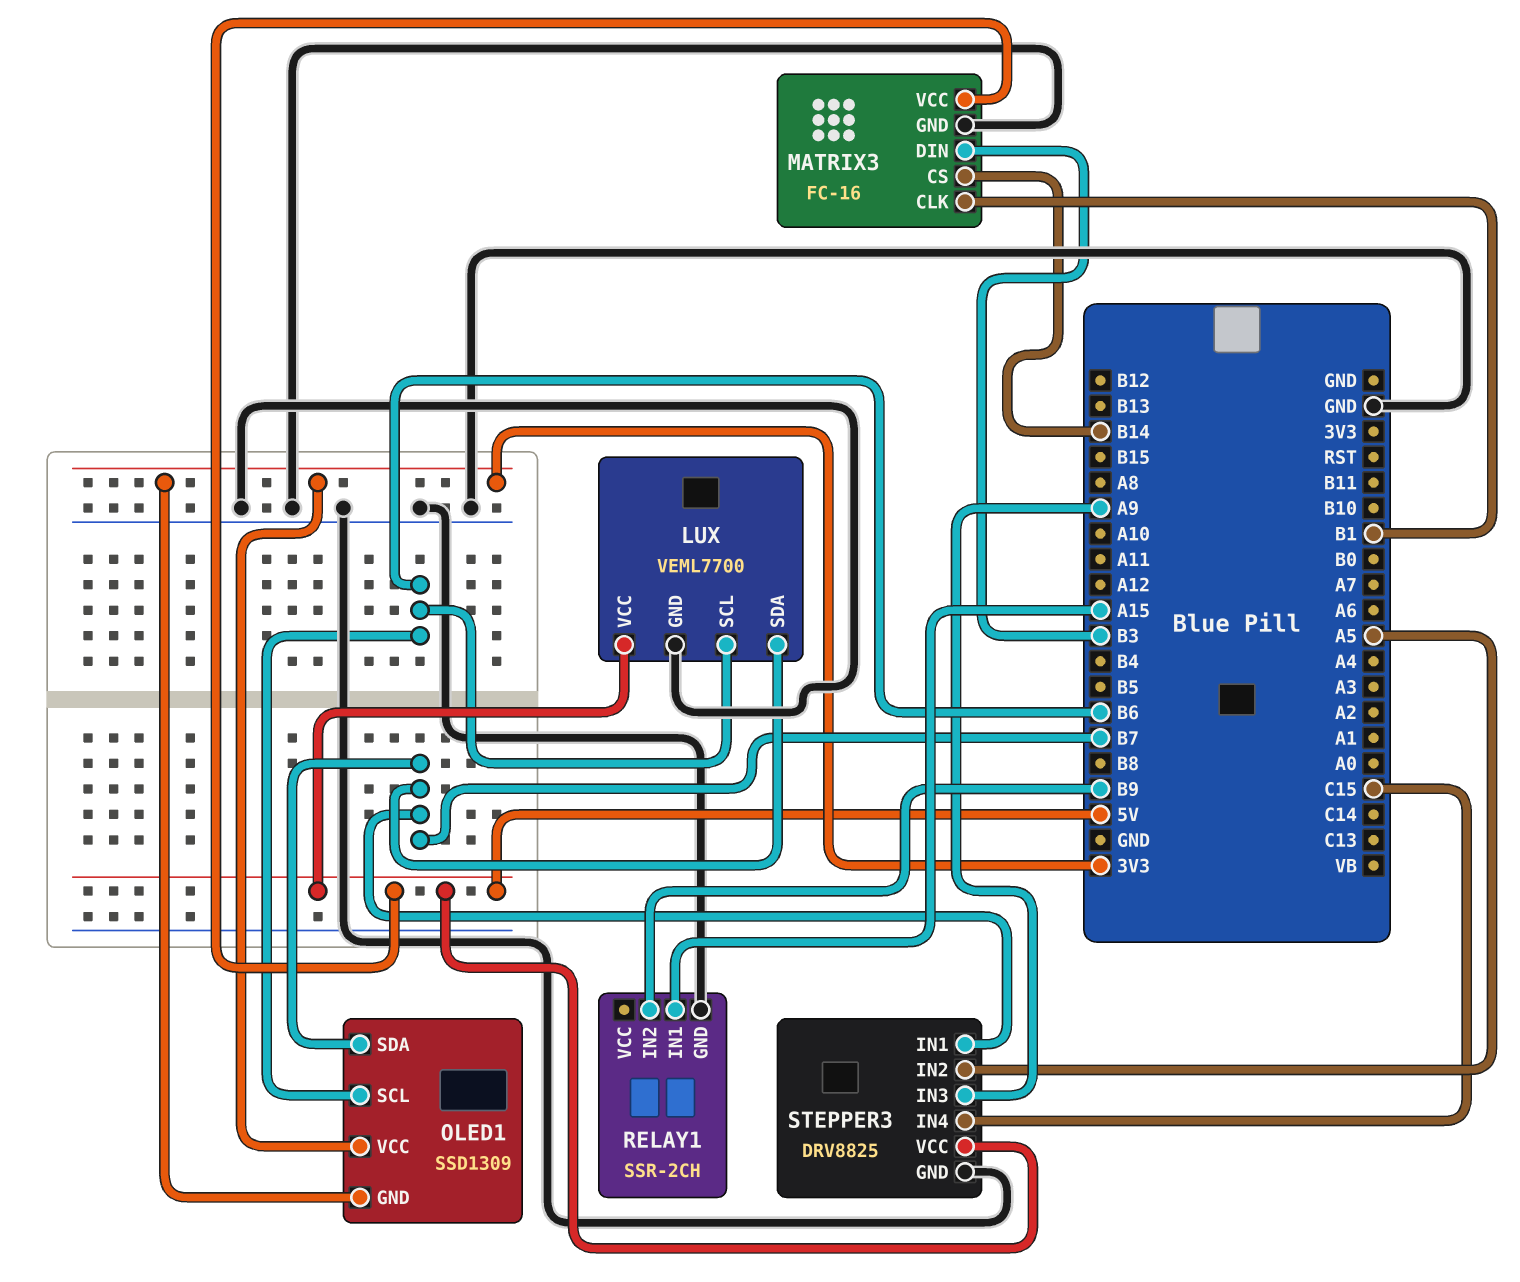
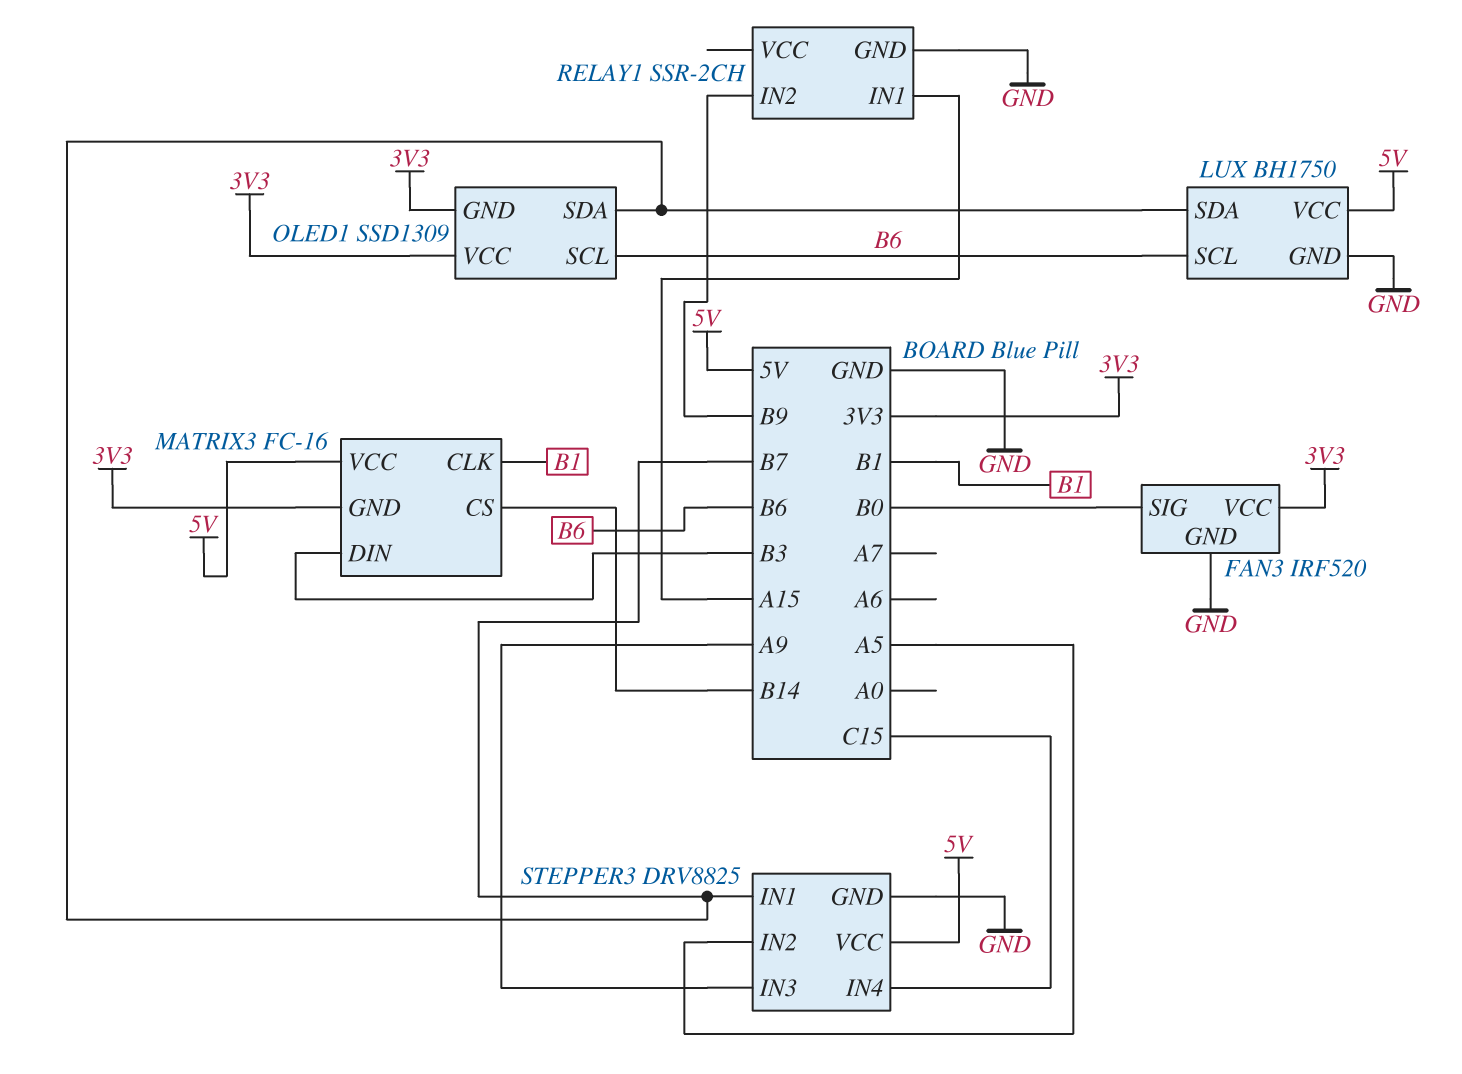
FAN3: none -> IRF520
FAN3 pin GND: none -> GND
FAN3 pin SIG: none -> B0
FAN3 pin VCC: none -> 3V3
LUX: VEML7700 -> BH1750
MATRIX3 pin GND: GND -> 3V3

